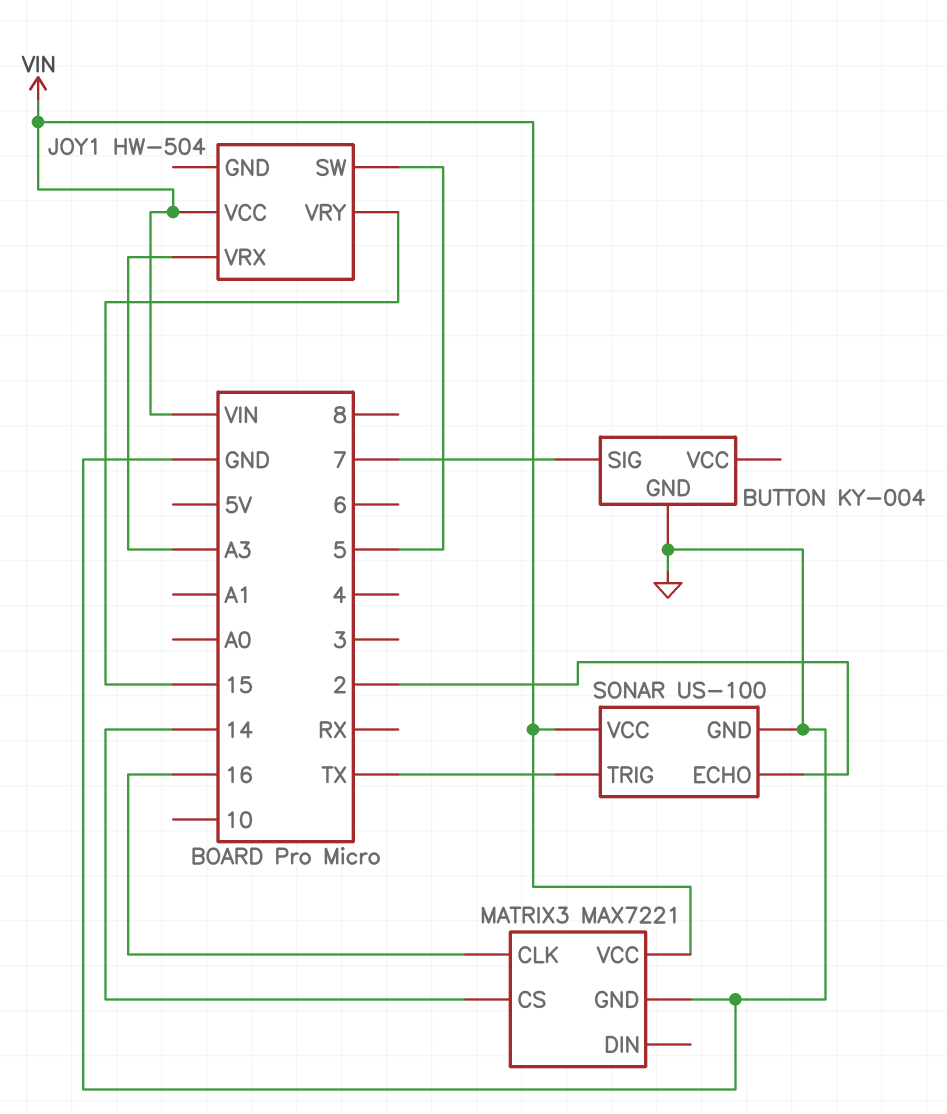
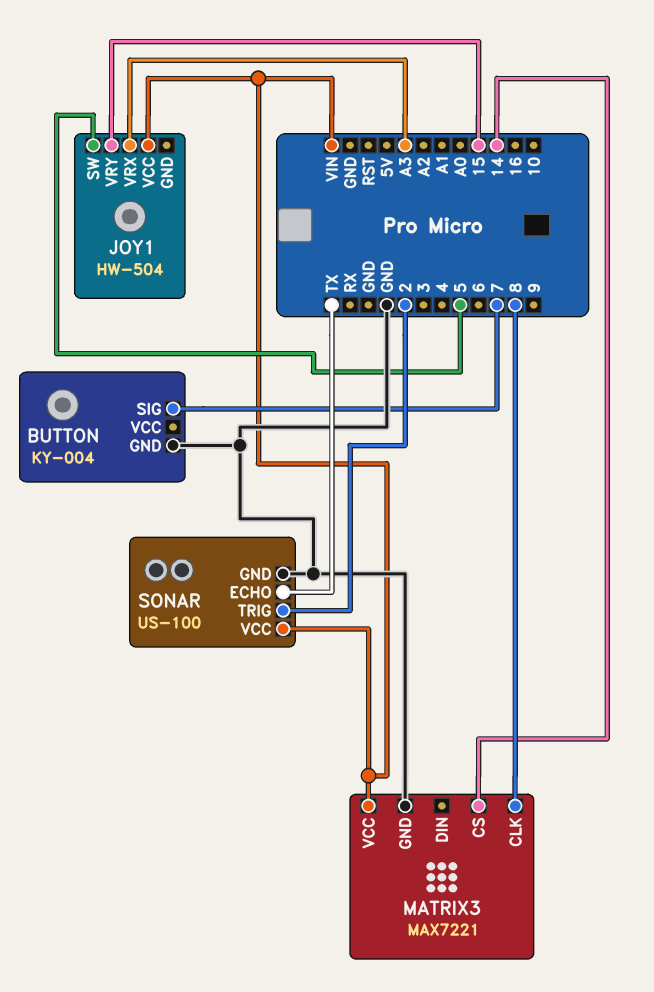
MATRIX3 pin CLK: 16 -> 8
SONAR pin ECHO: 2 -> TX
SONAR pin TRIG: TX -> 2

